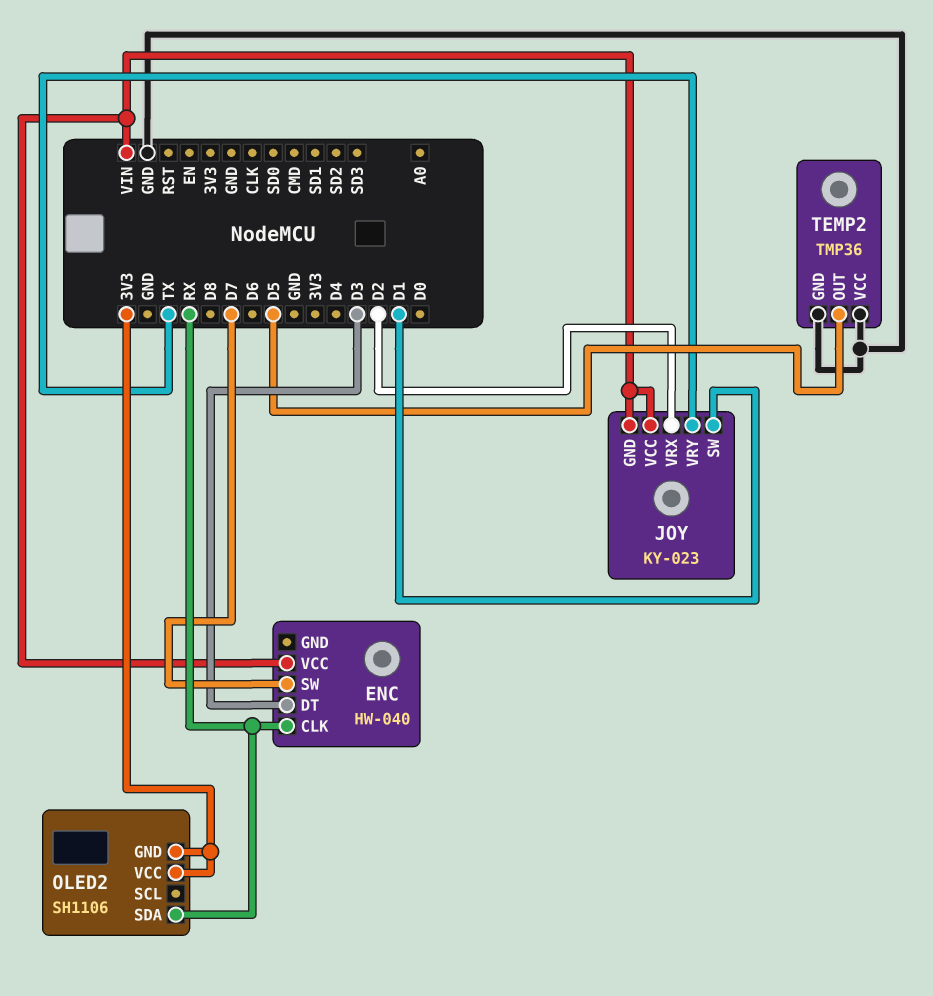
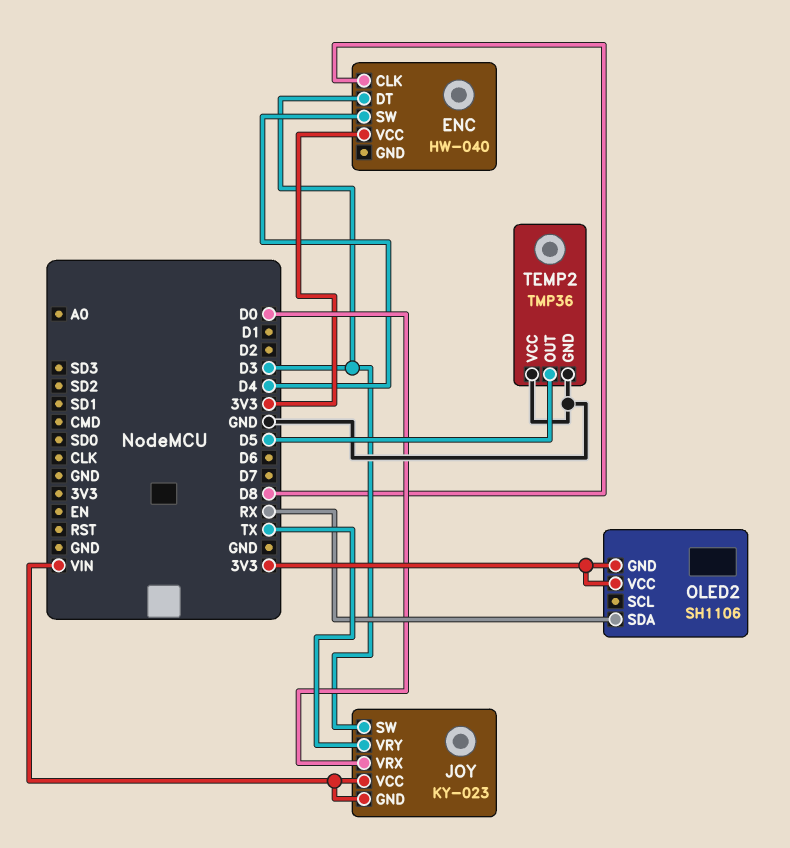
ENC pin CLK: RX -> D8
ENC pin SW: D7 -> D4
ENC pin VCC: VIN -> 3V3
JOY pin SW: D1 -> D3
JOY pin VRX: D2 -> D0

